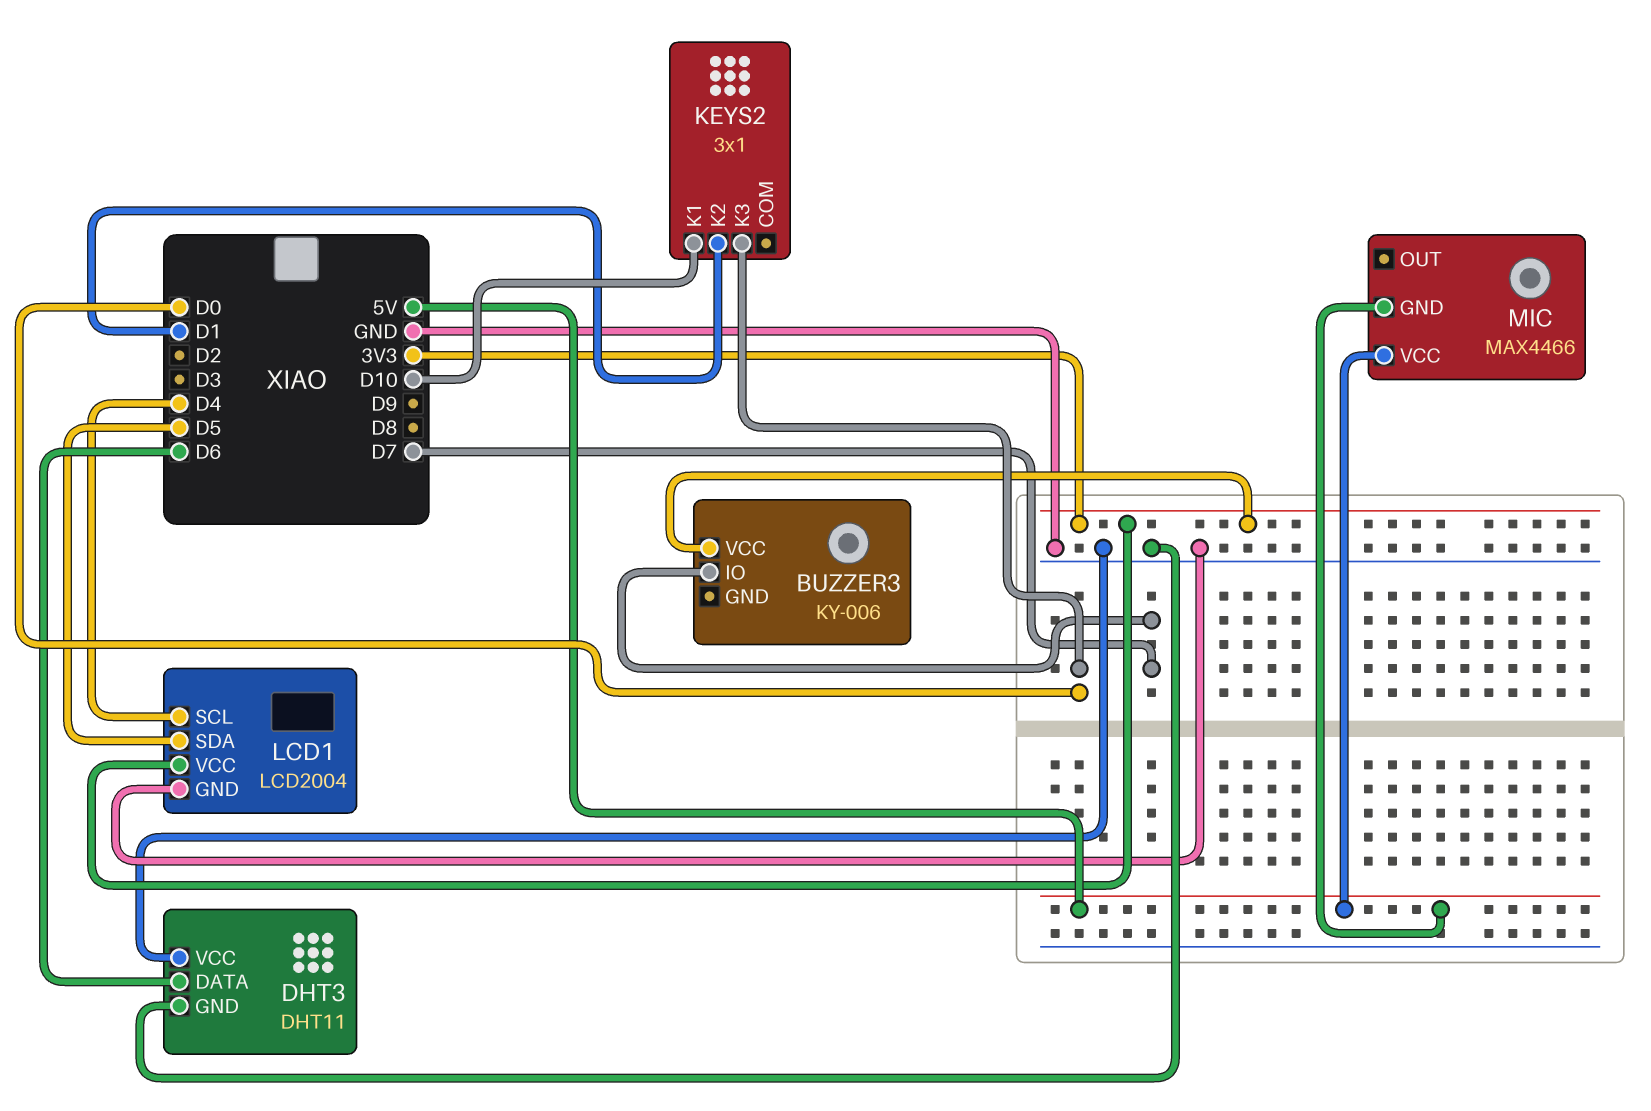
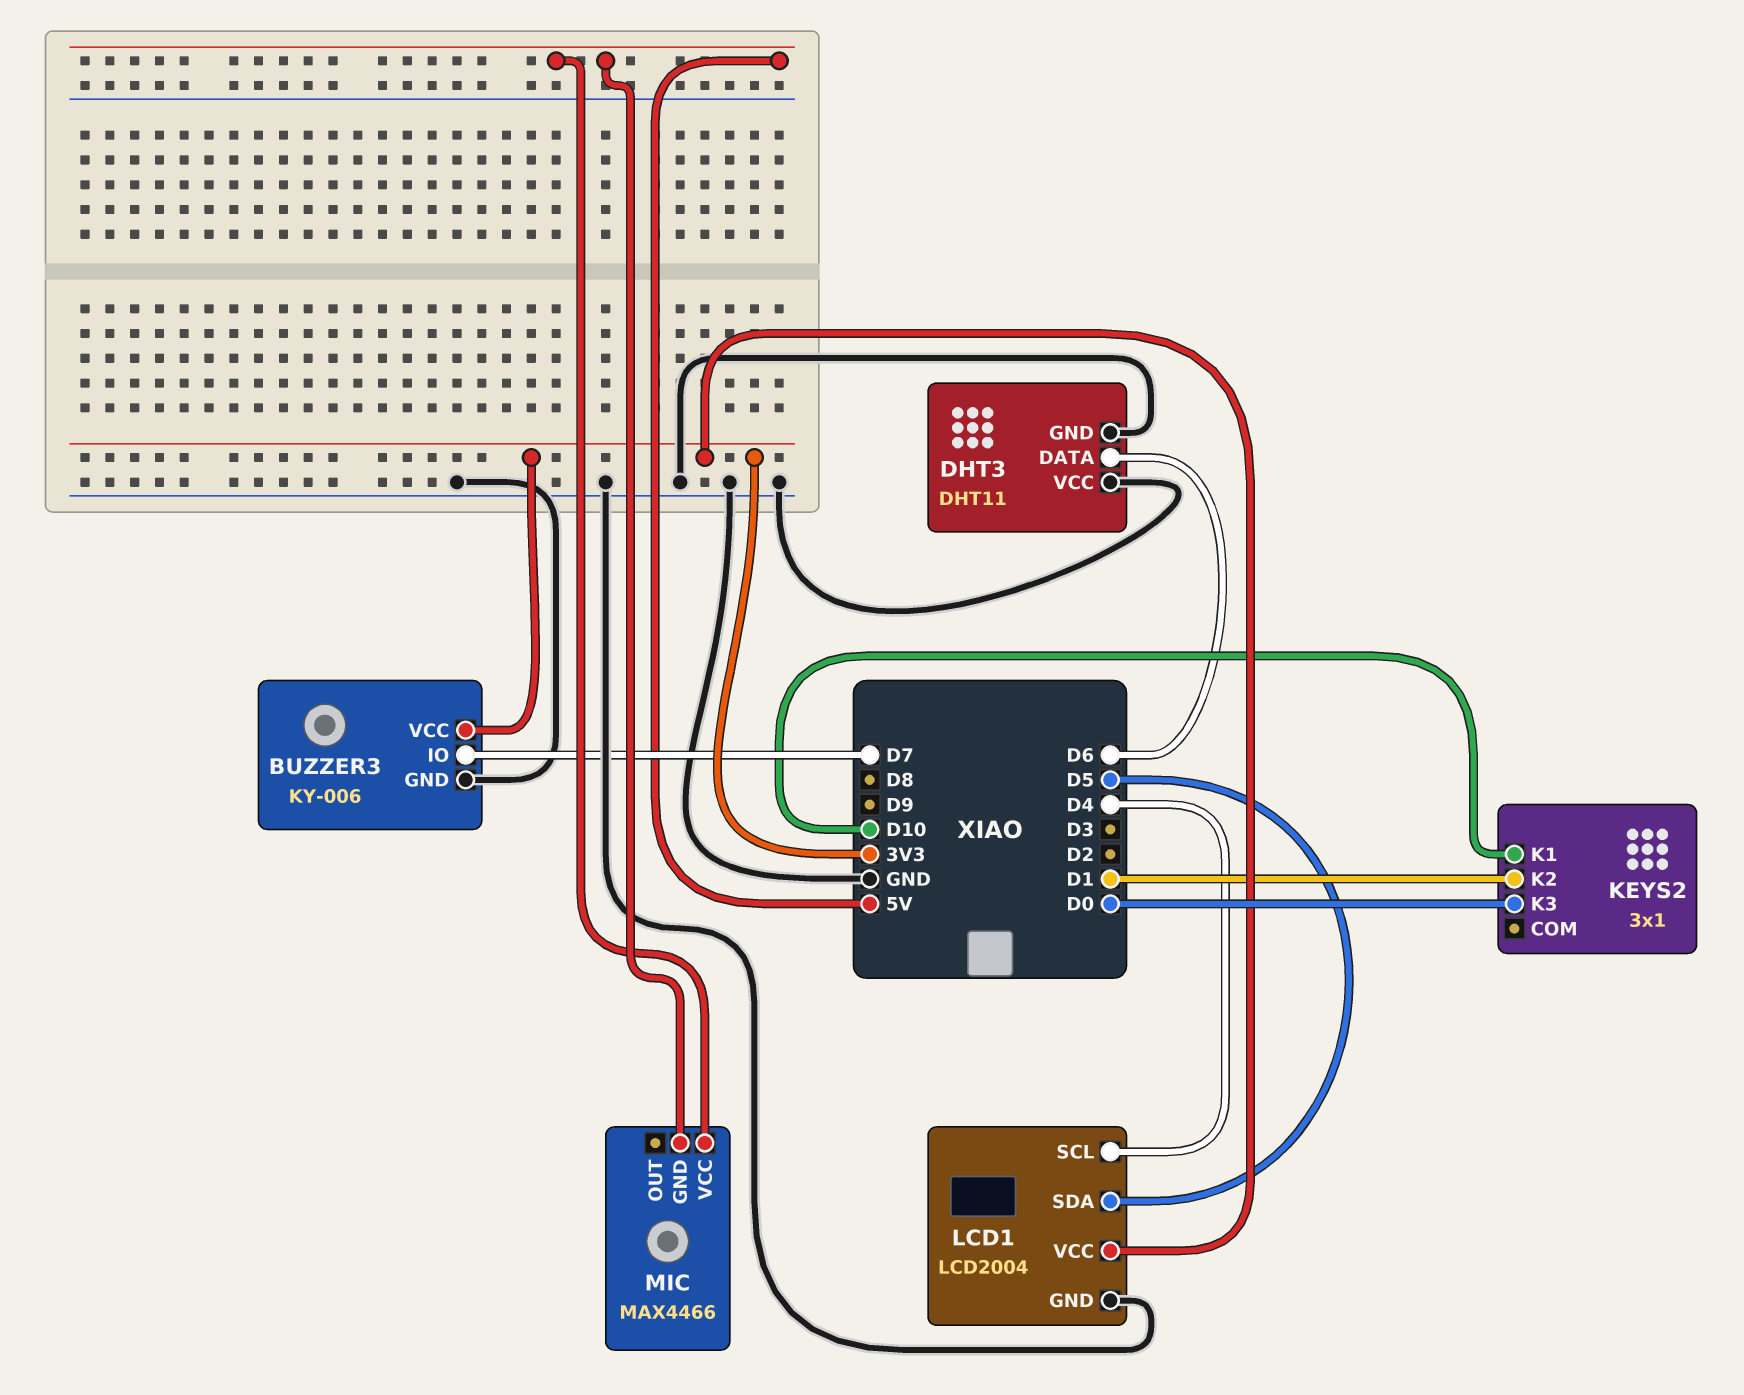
BUZZER3 pin GND: none -> GND

